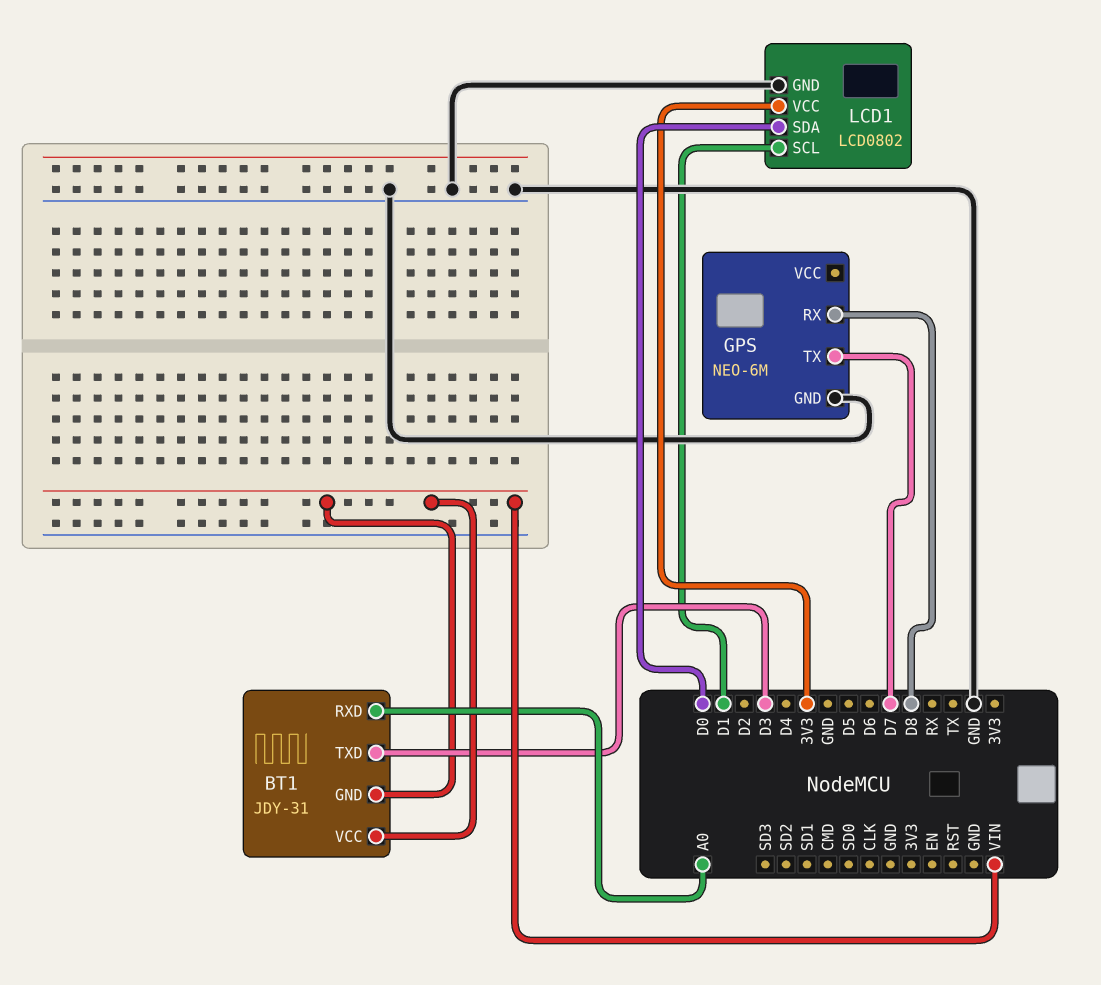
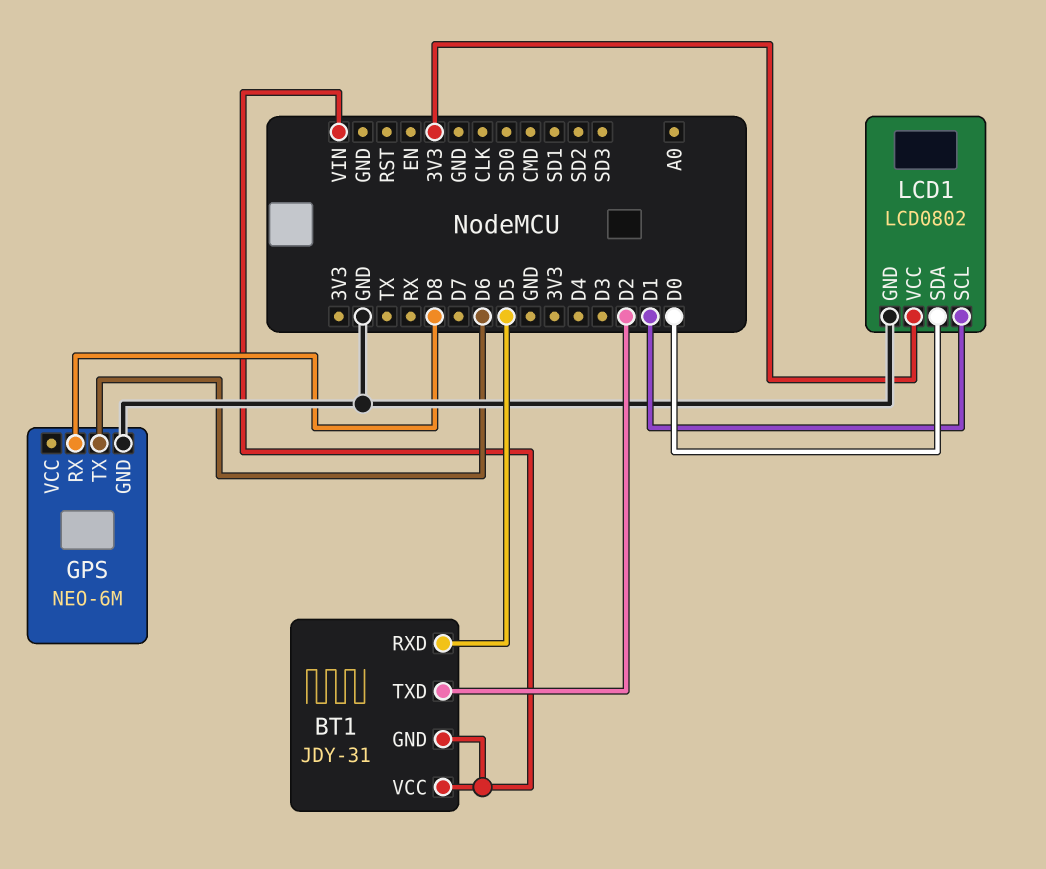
BT1 pin RXD: A0 -> D5
BT1 pin TXD: D3 -> D2
GPS pin TX: D7 -> D6

